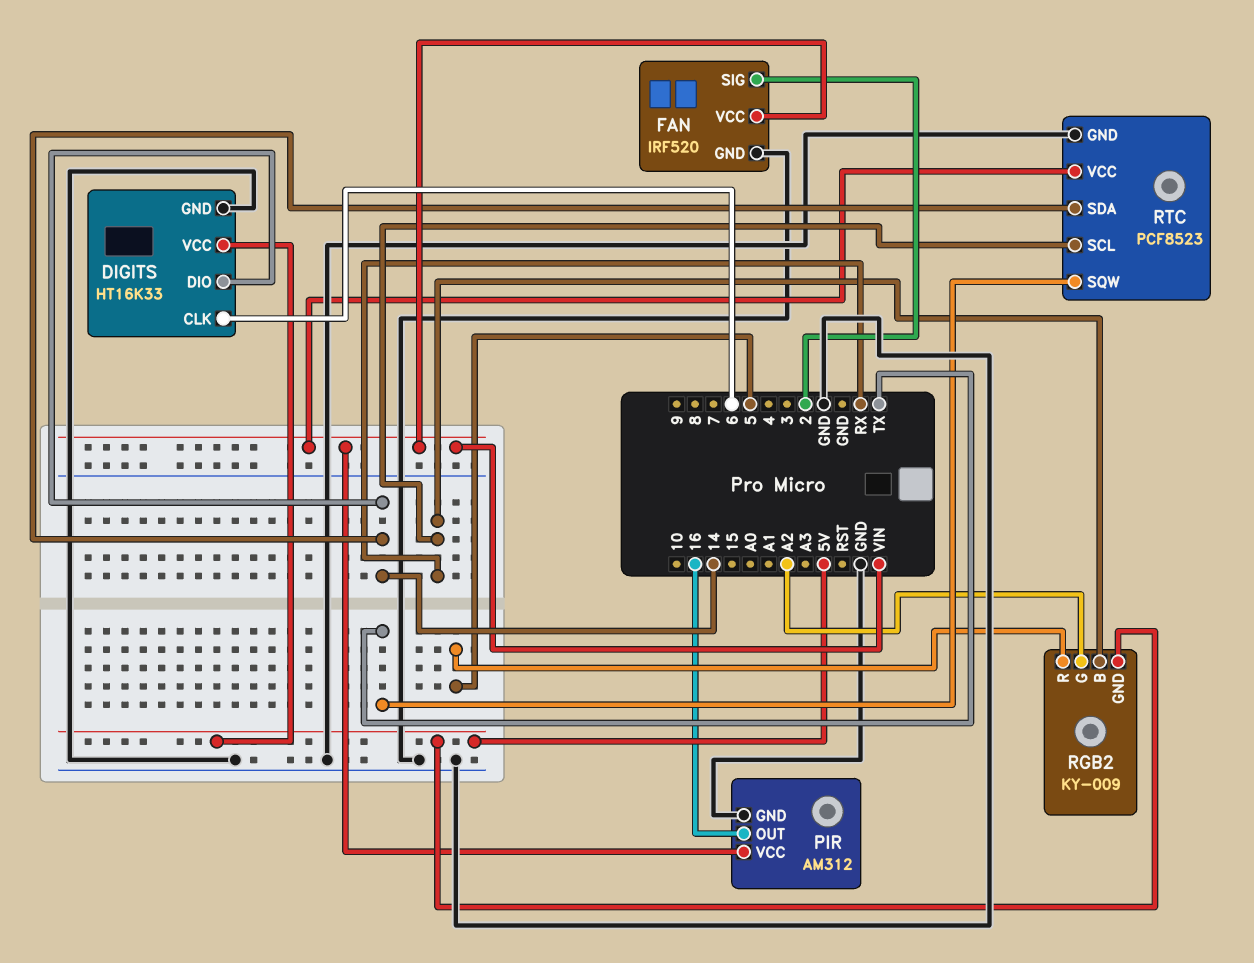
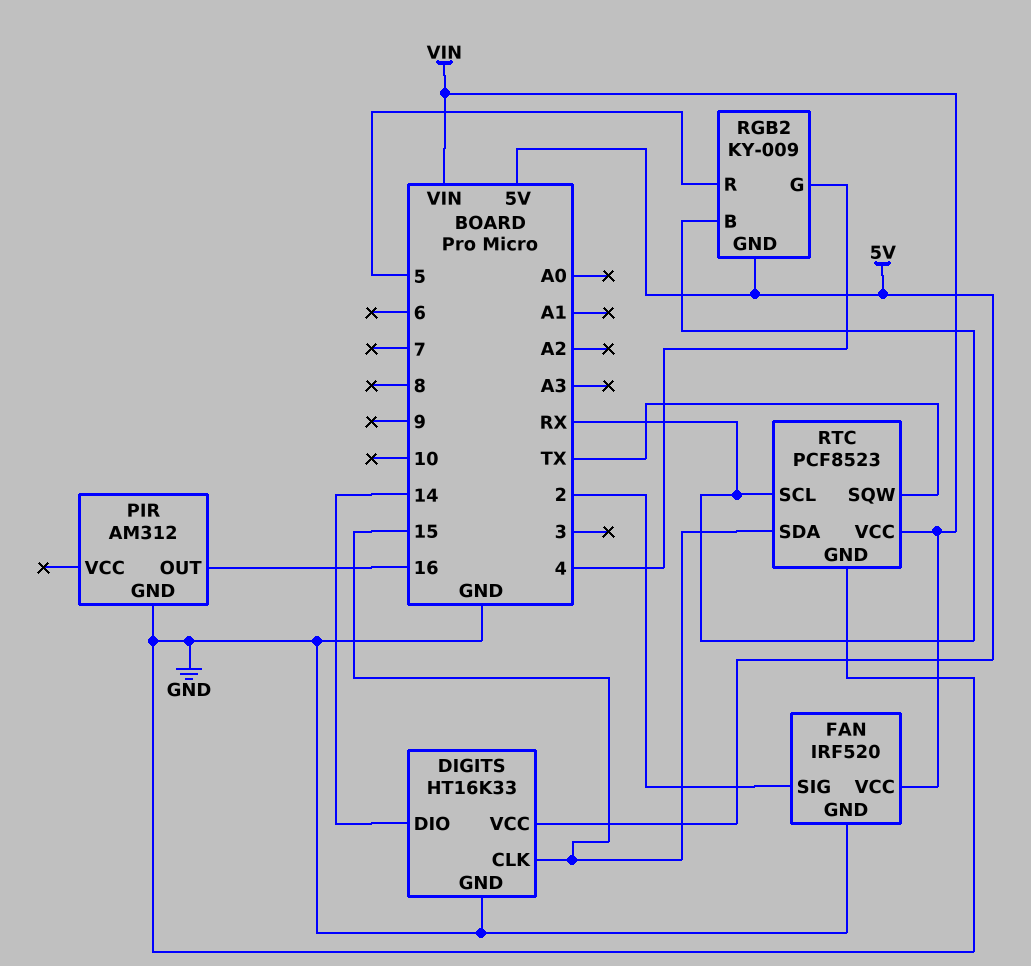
DIGITS pin CLK: 6 -> 15
PIR pin VCC: VIN -> none
RGB2 pin G: A2 -> 4
RTC pin SDA: 14 -> 15

